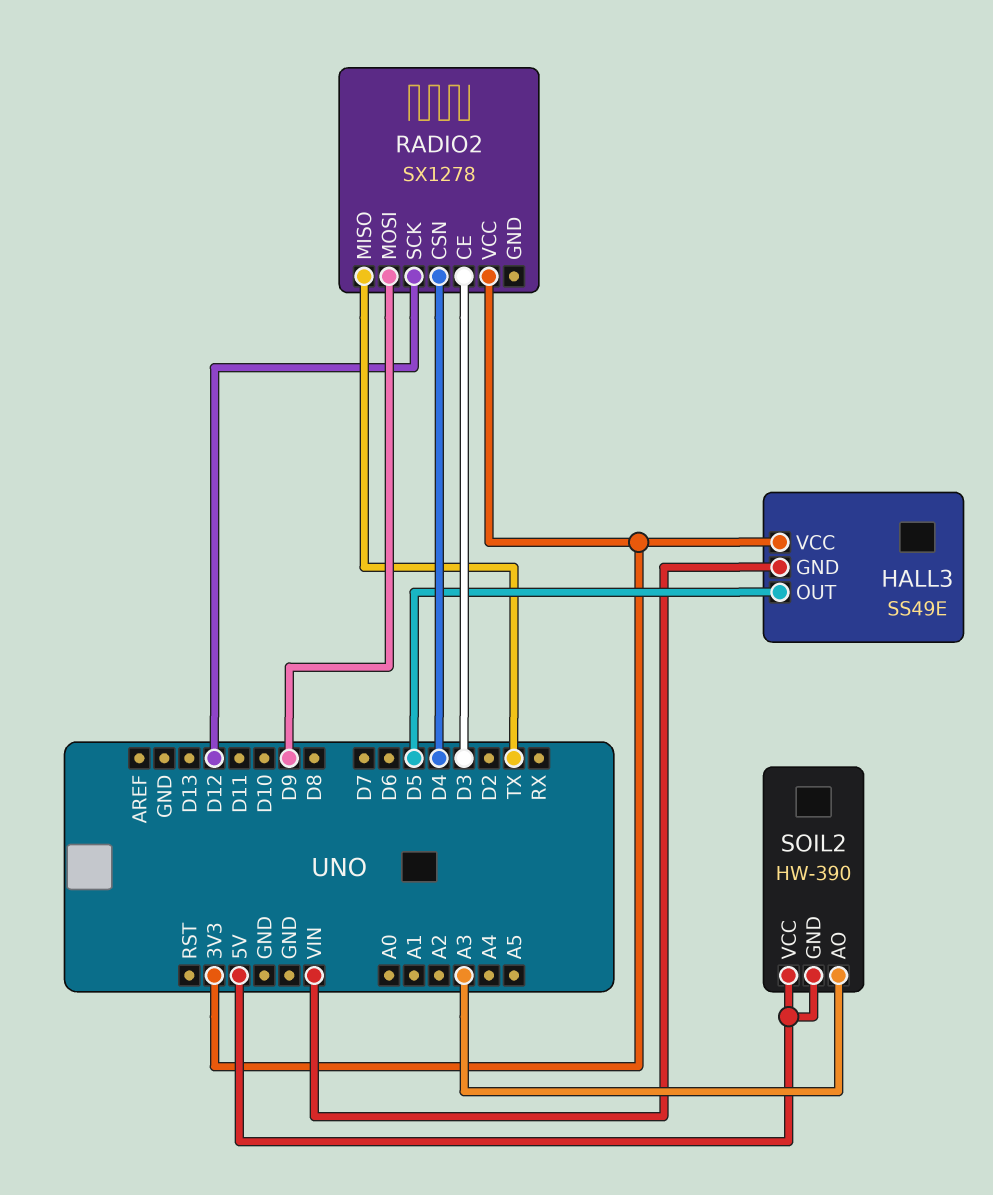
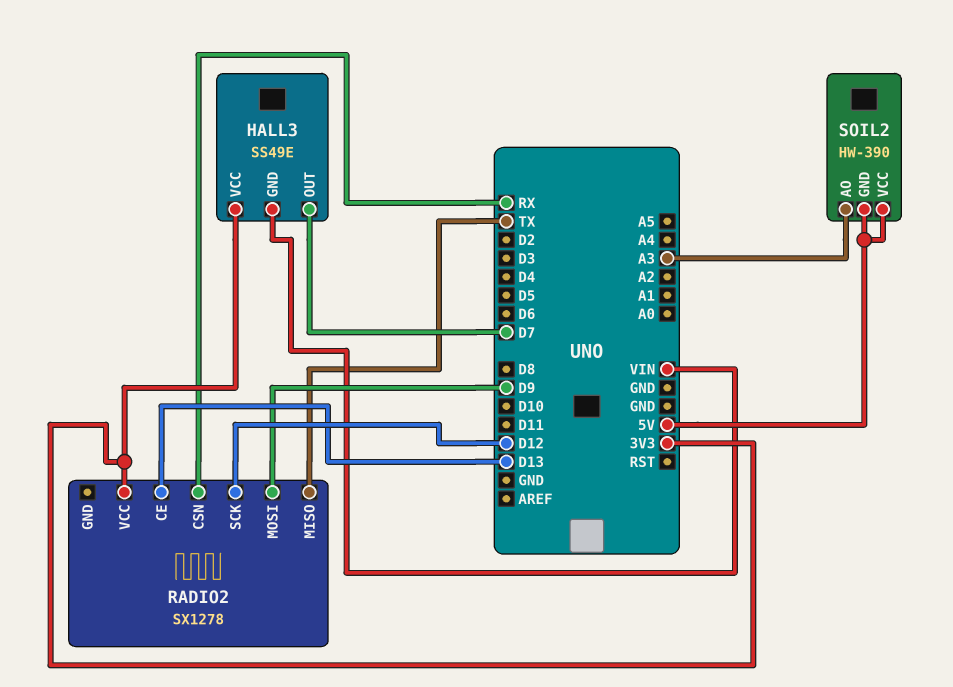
HALL3 pin OUT: D5 -> D7
RADIO2 pin CE: D3 -> D13
RADIO2 pin CSN: D4 -> RX

